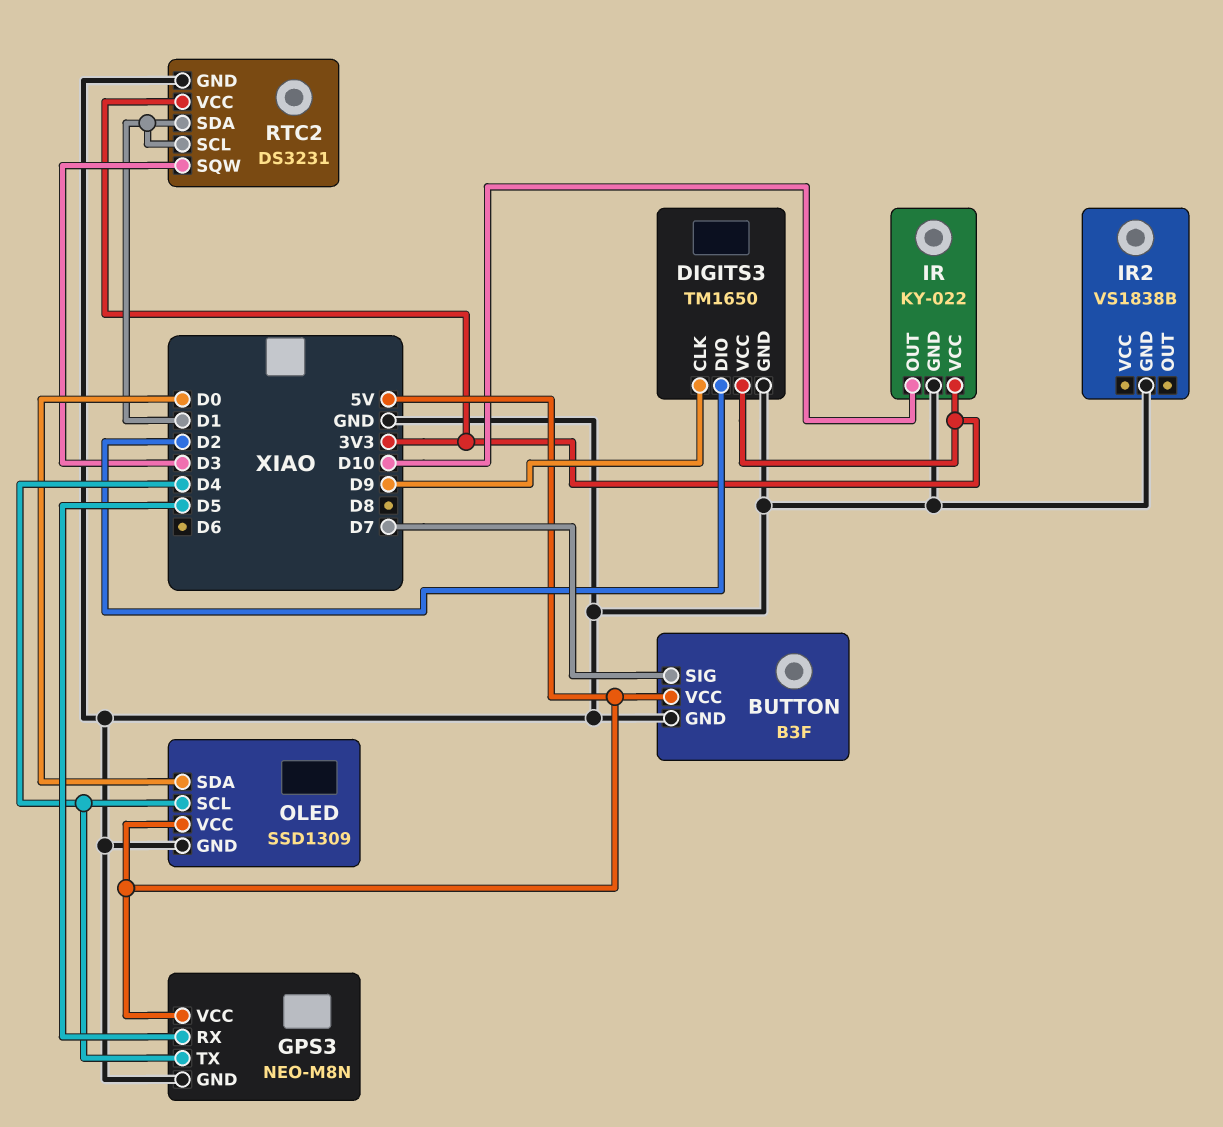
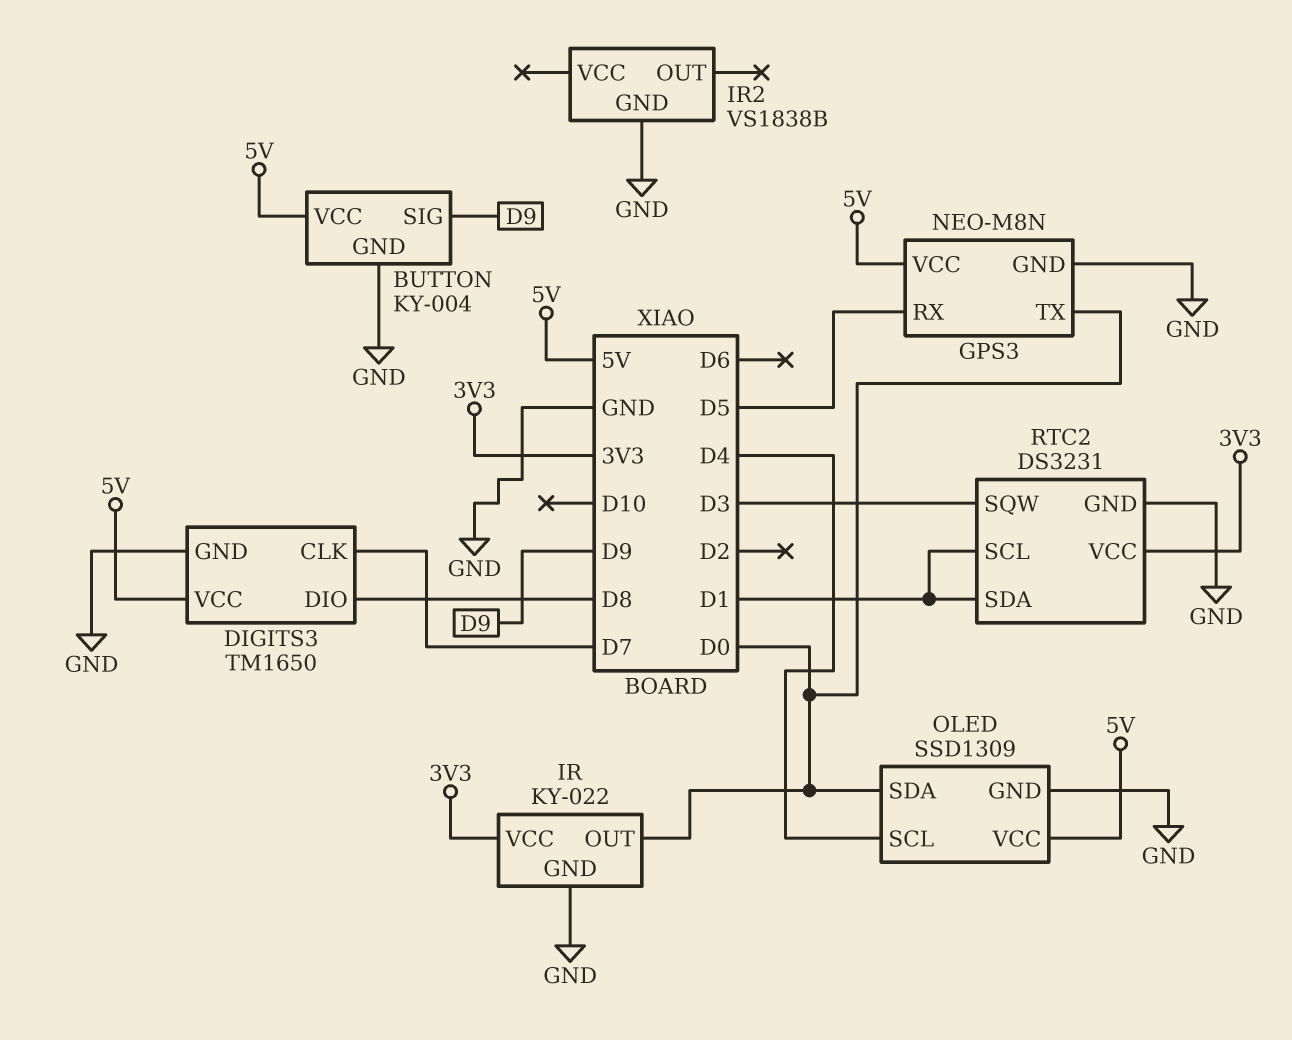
BUTTON: B3F -> KY-004
BUTTON pin SIG: D7 -> D9
DIGITS3 pin CLK: D9 -> D7
DIGITS3 pin DIO: D2 -> D8
DIGITS3 pin VCC: 3V3 -> 5V
GPS3 pin TX: D4 -> D0
IR pin OUT: D10 -> D0

